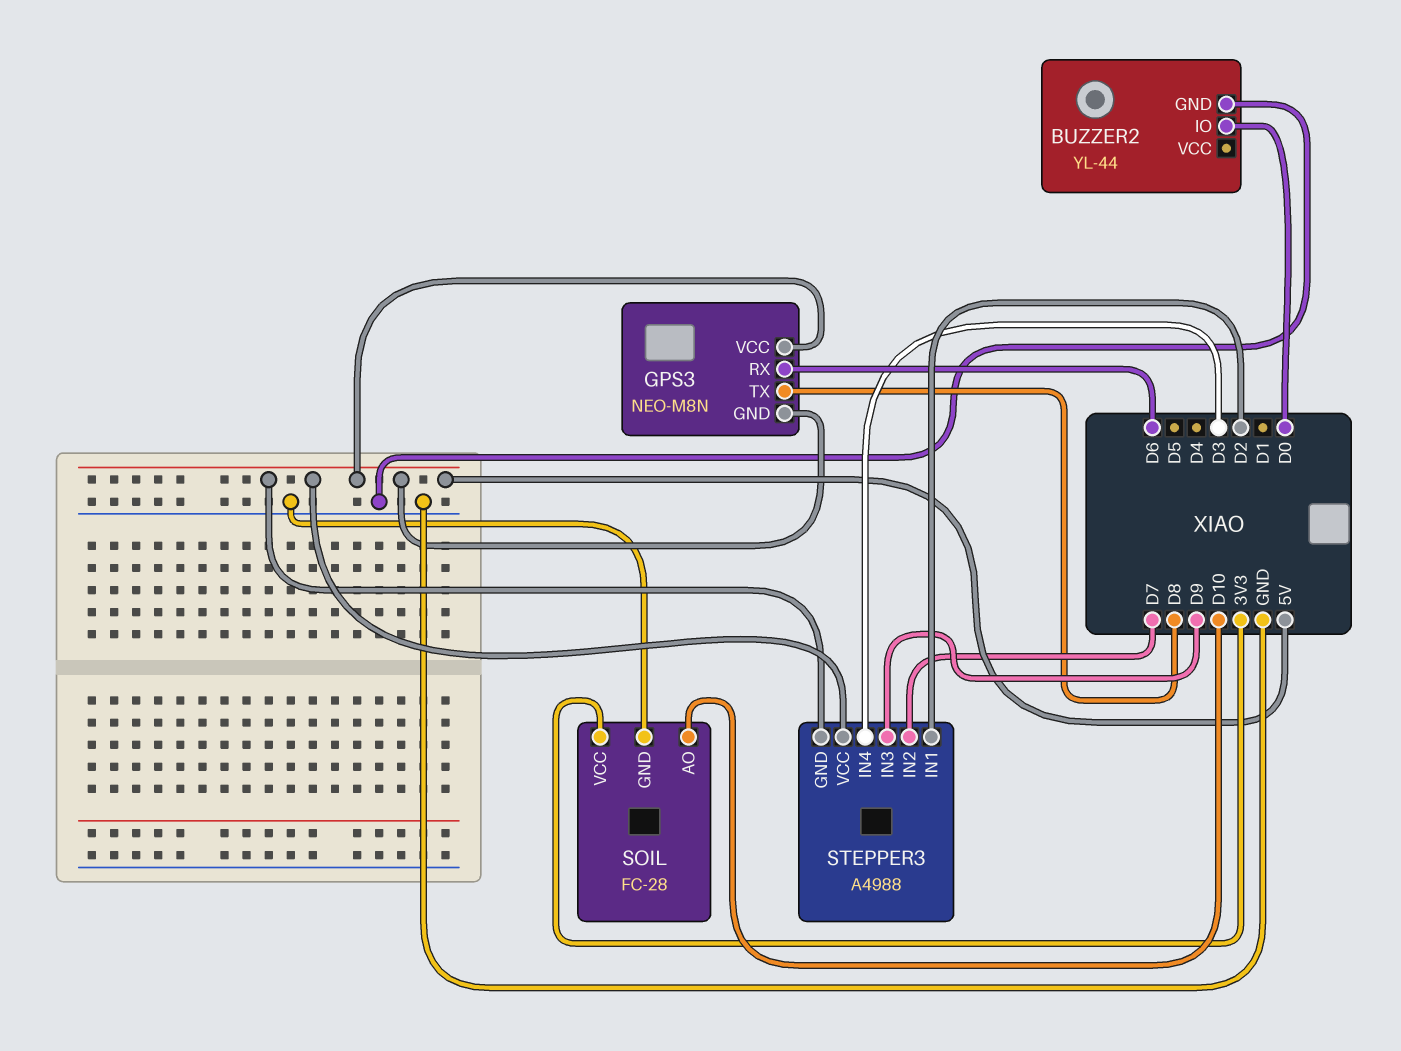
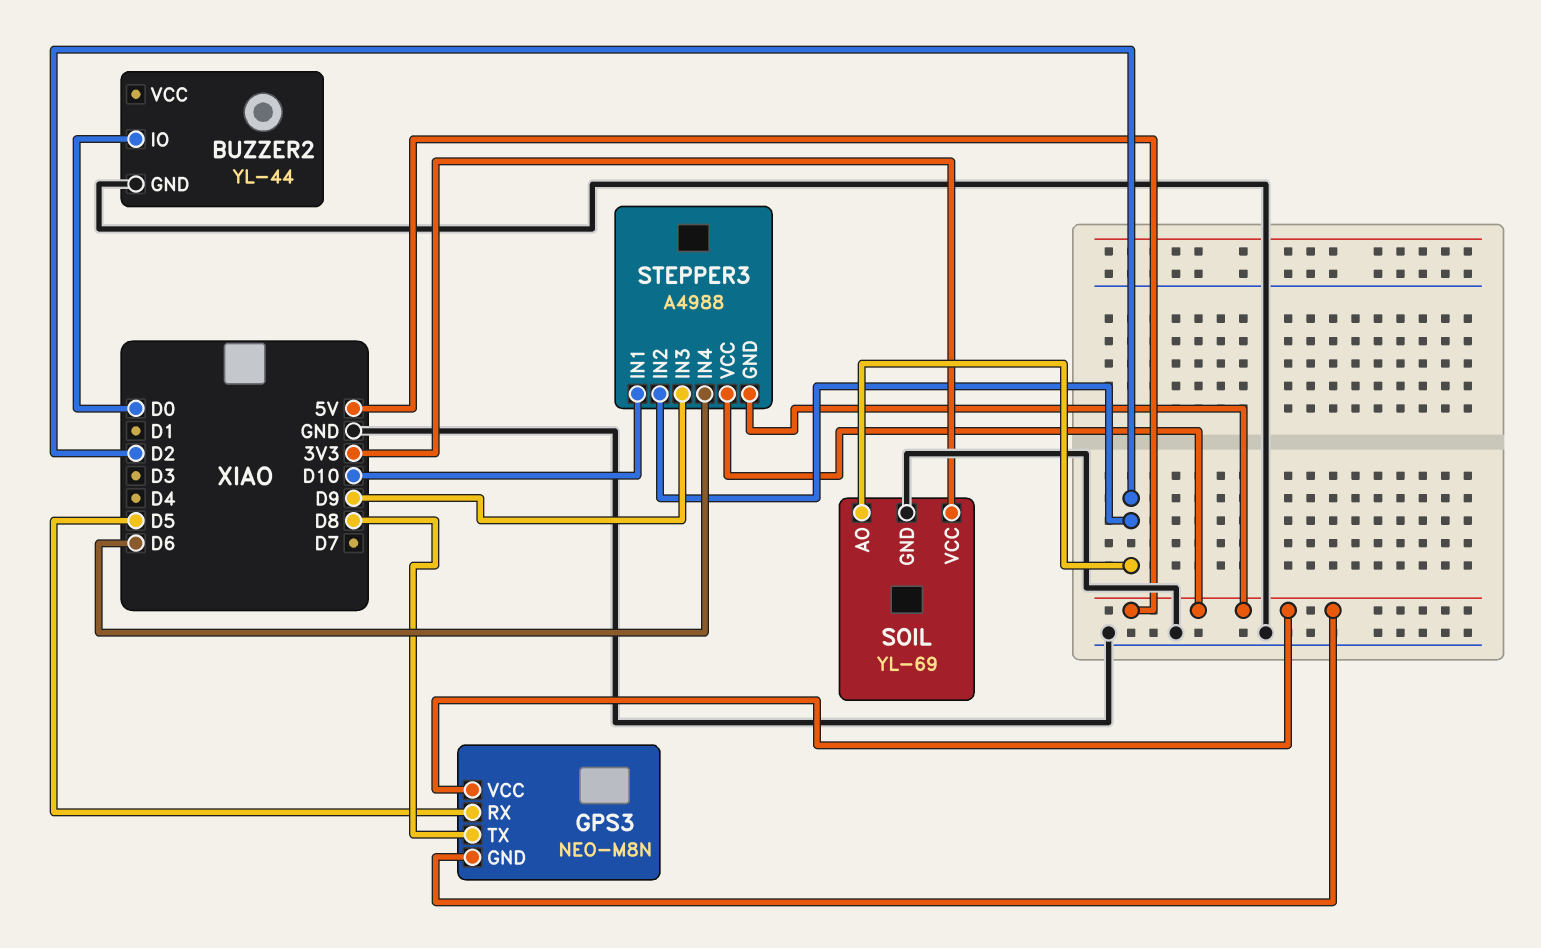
GPS3 pin RX: D6 -> D5
SOIL: FC-28 -> YL-69
SOIL pin AO: D10 -> D2
STEPPER3 pin IN1: D2 -> D10
STEPPER3 pin IN2: D7 -> D2
STEPPER3 pin IN4: D3 -> D6

